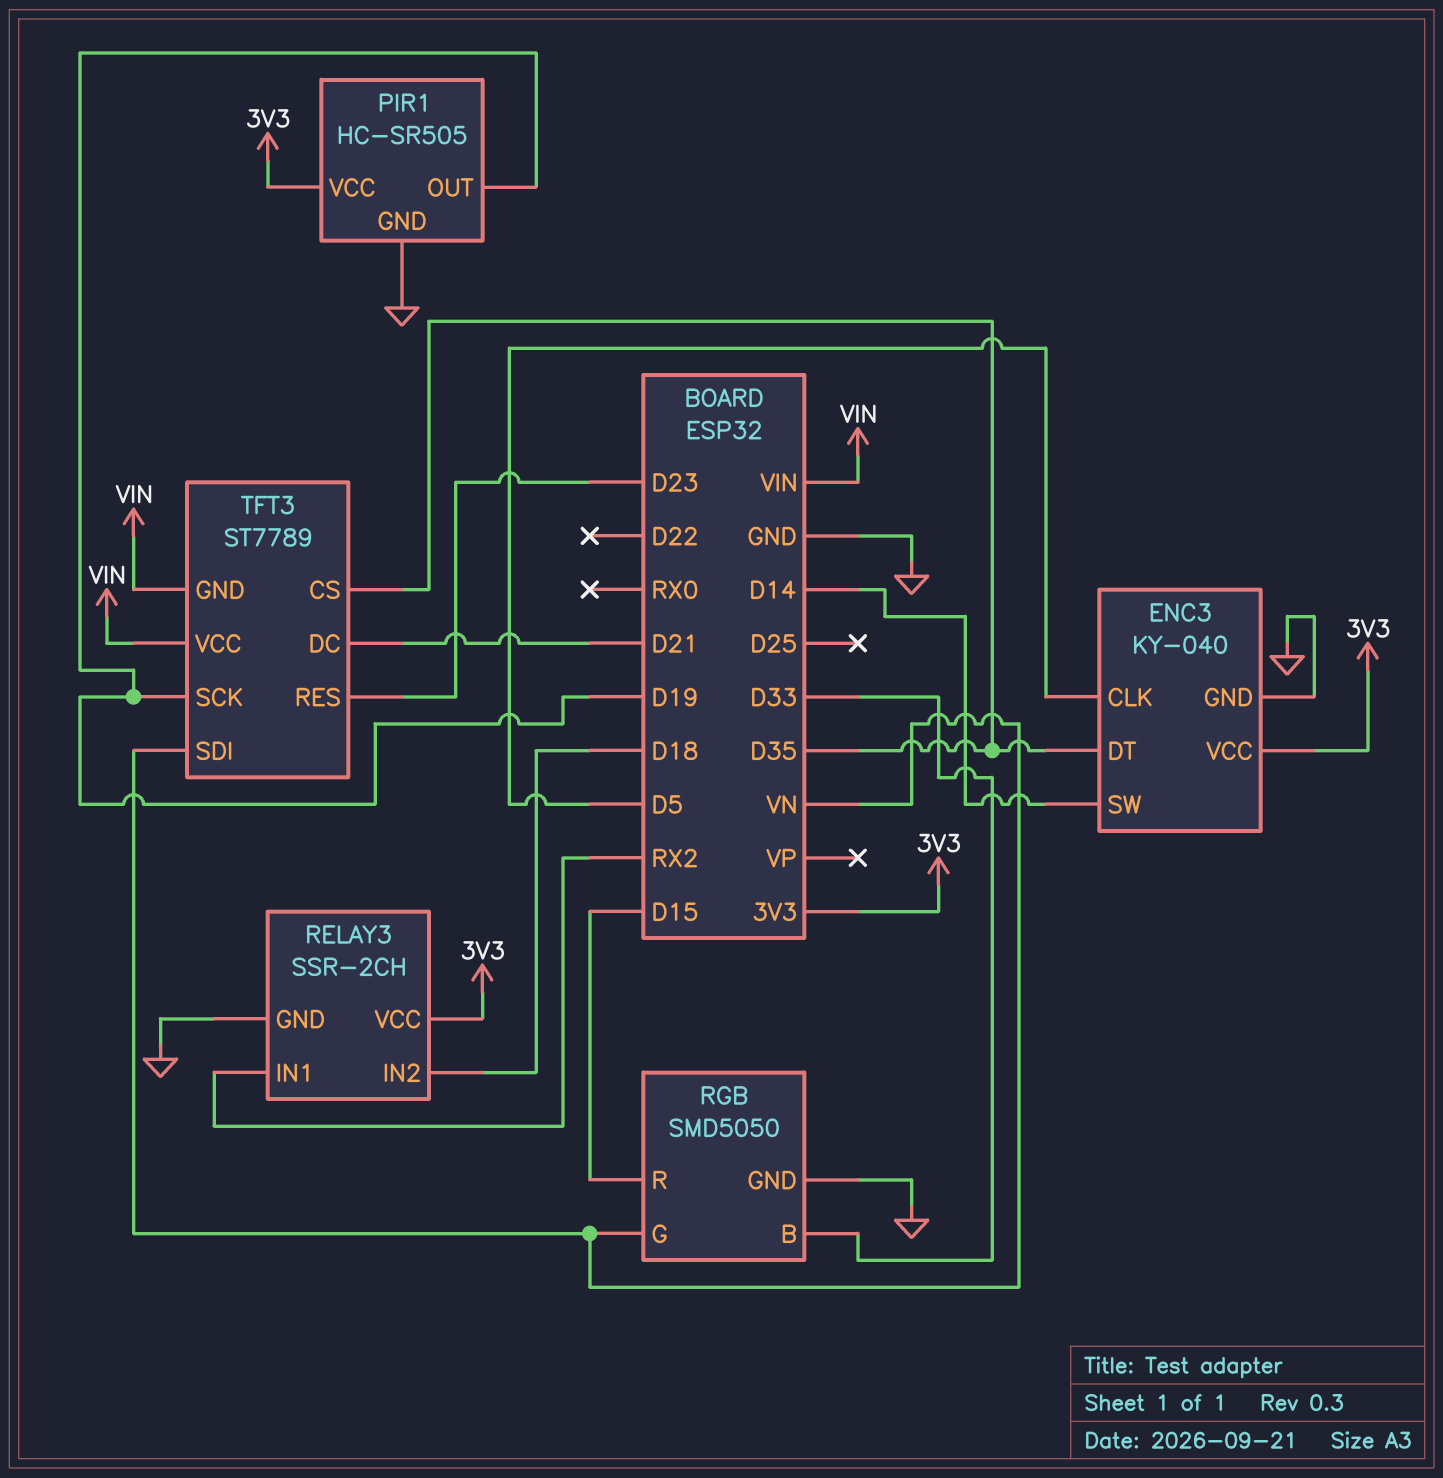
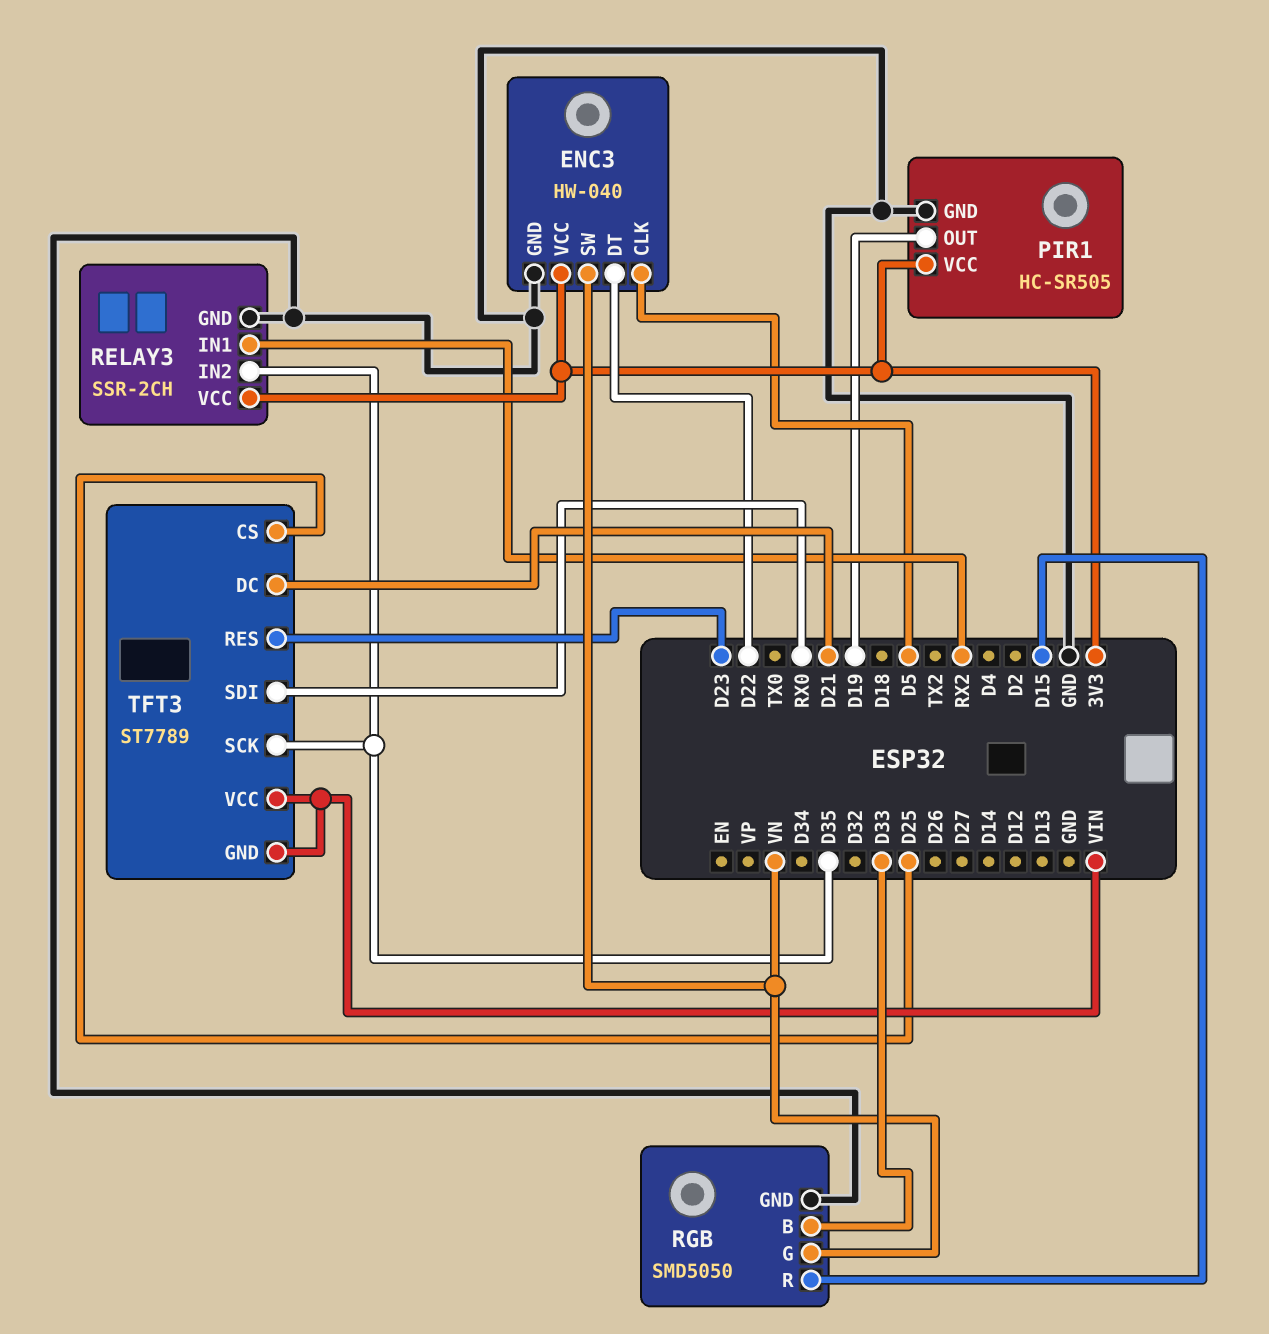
ENC3: KY-040 -> HW-040
ENC3 pin DT: D35 -> D22
ENC3 pin SW: D14 -> VN
RELAY3 pin IN2: D18 -> D35
TFT3 pin CS: D35 -> D25
TFT3 pin SCK: D19 -> D35
TFT3 pin SDI: VN -> RX0

